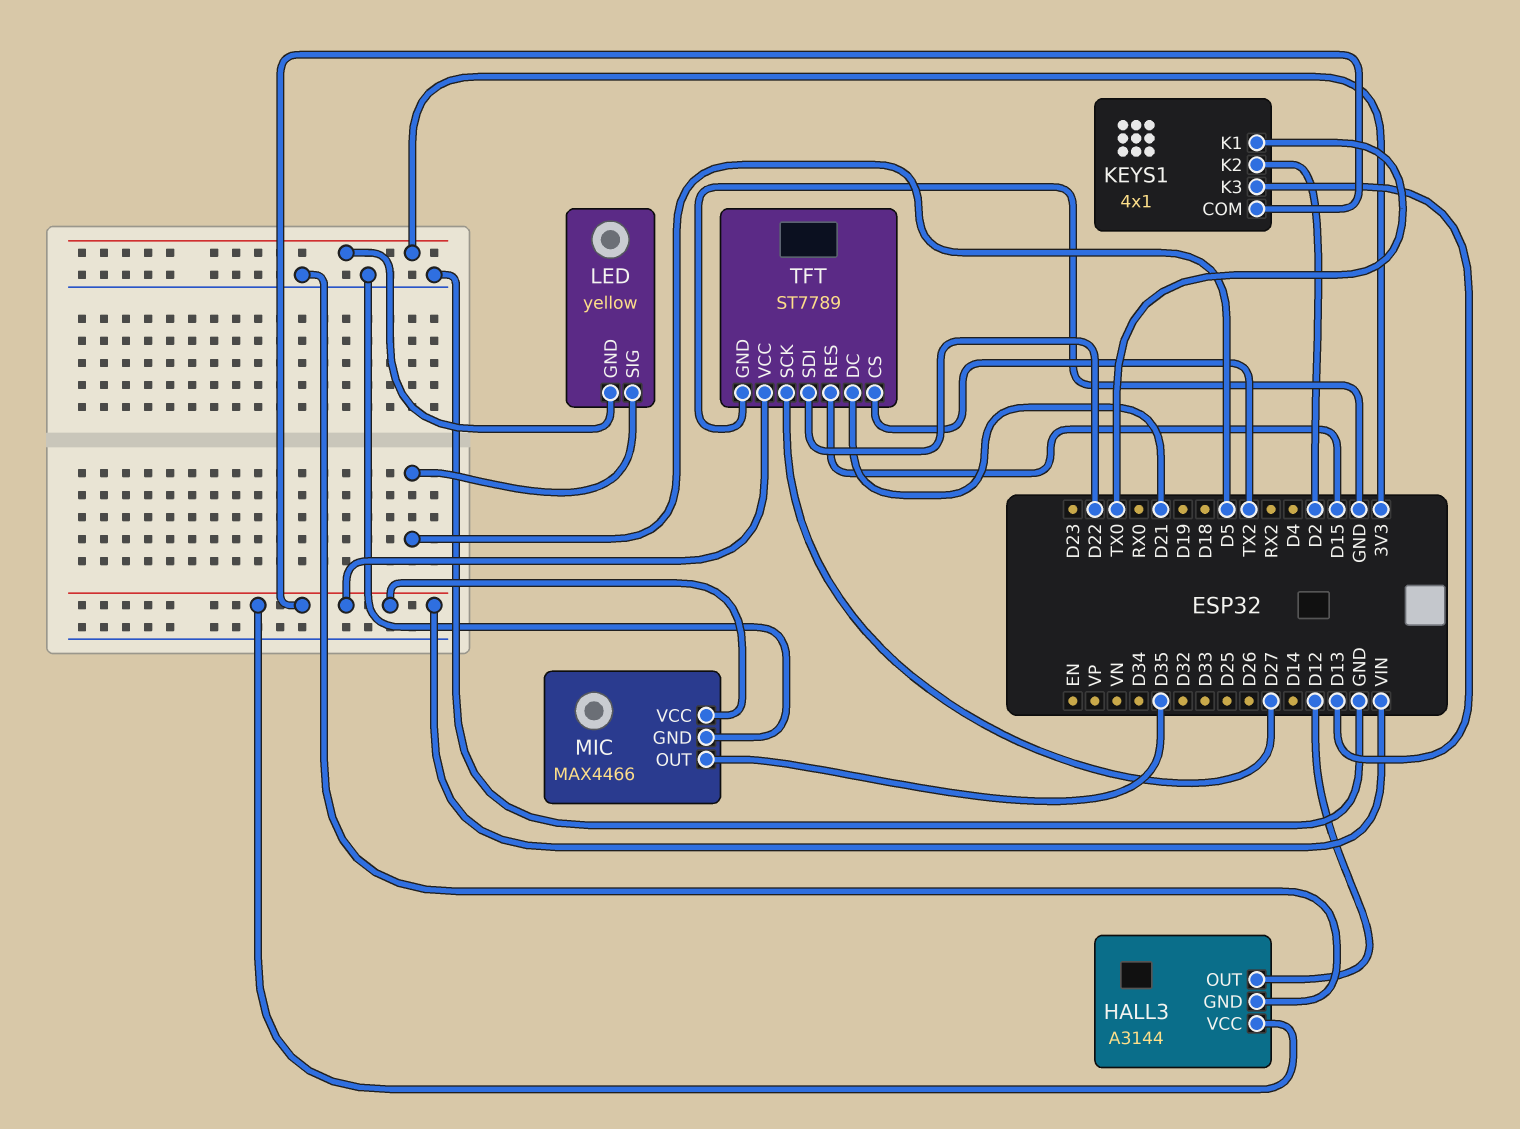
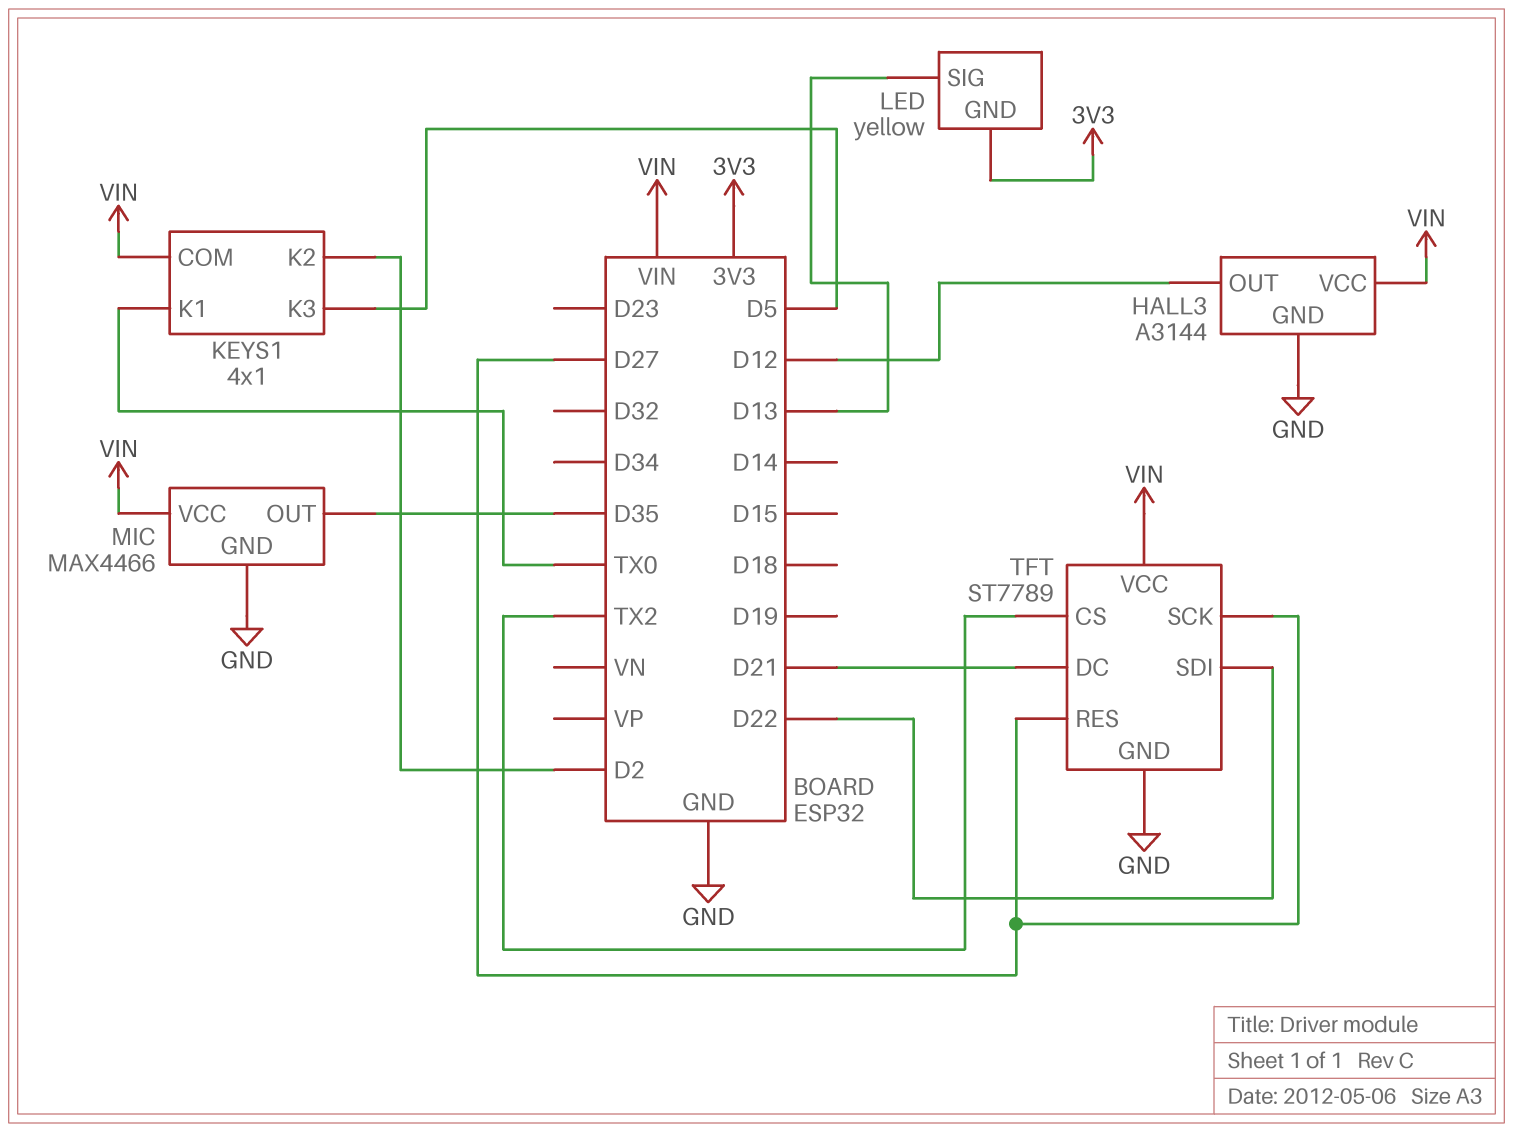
KEYS1 pin K3: D13 -> D5
LED pin SIG: D5 -> D13
TFT pin RES: D15 -> D27

